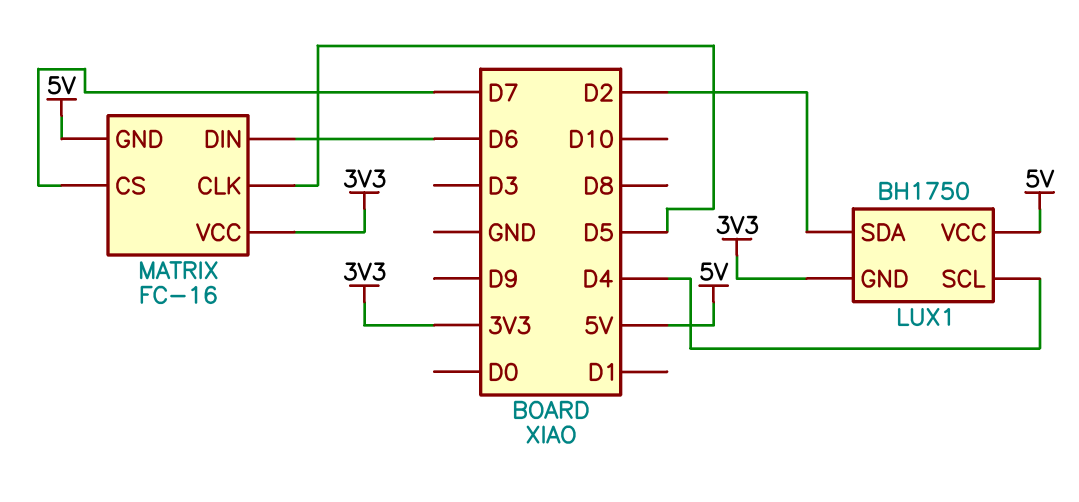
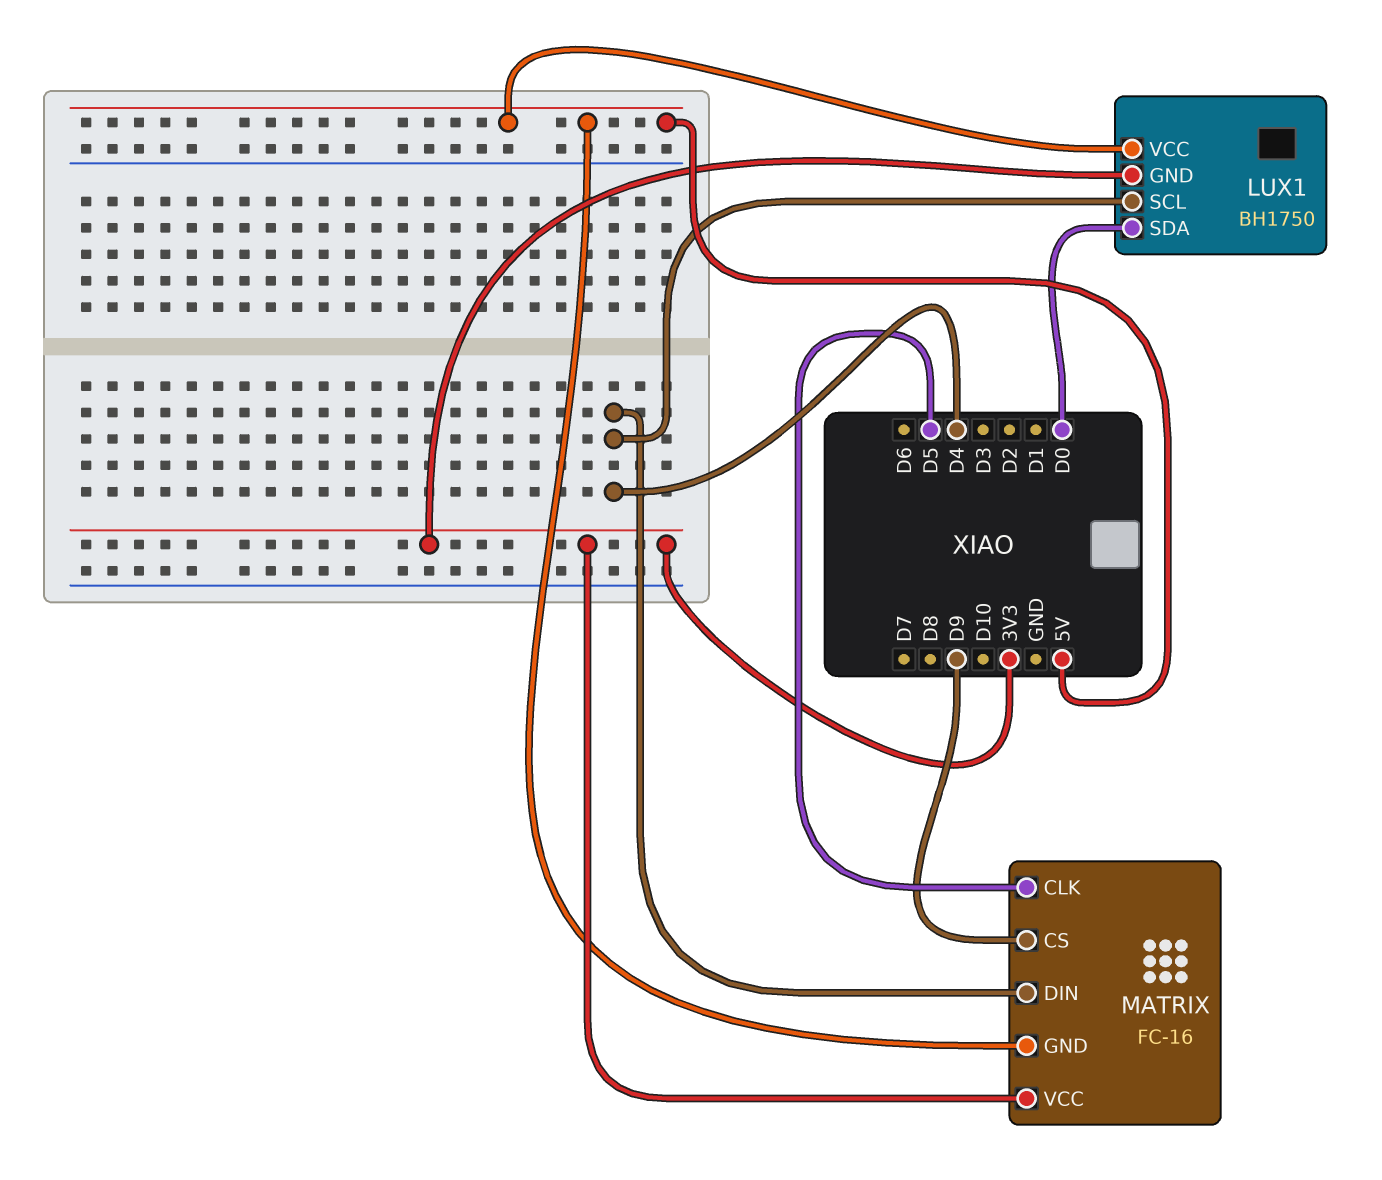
LUX1 pin SDA: D2 -> D0
MATRIX pin CS: D7 -> D9
MATRIX pin DIN: D6 -> D4

